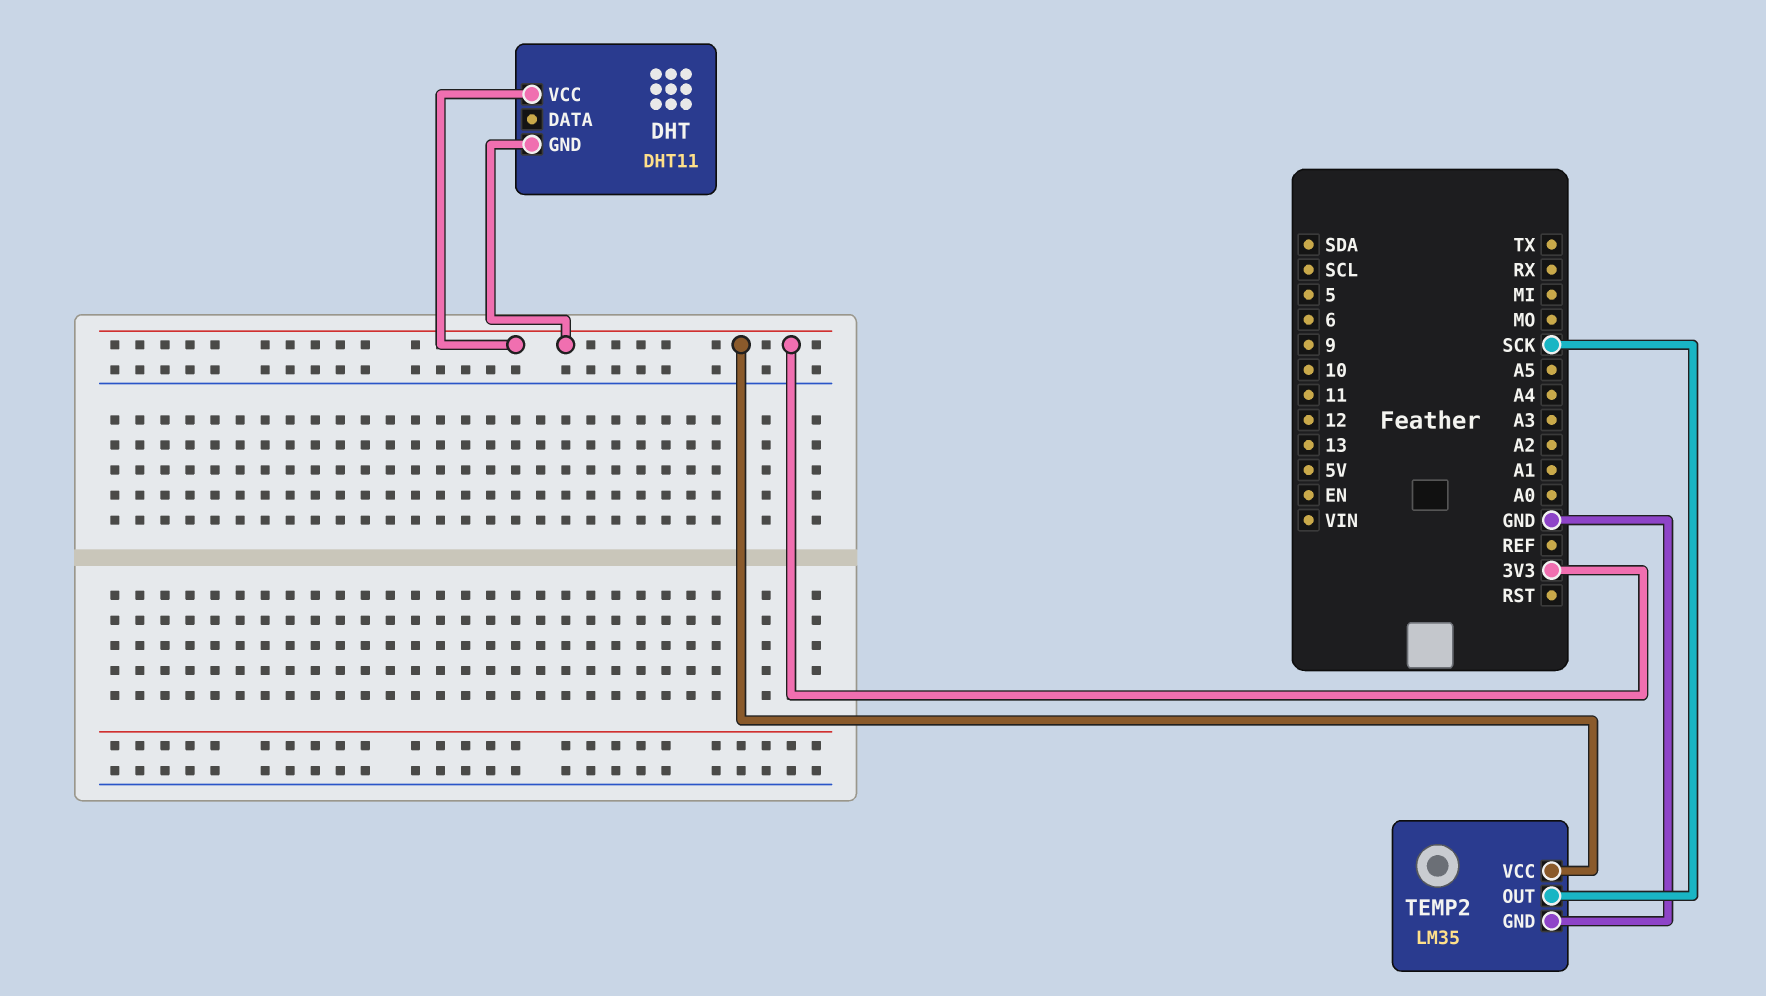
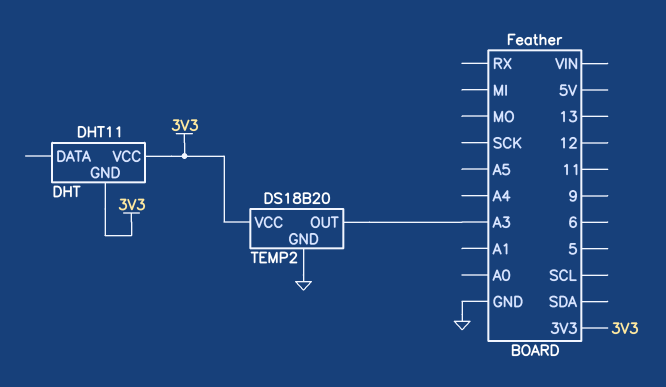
TEMP2: LM35 -> DS18B20
TEMP2 pin OUT: SCK -> A3

